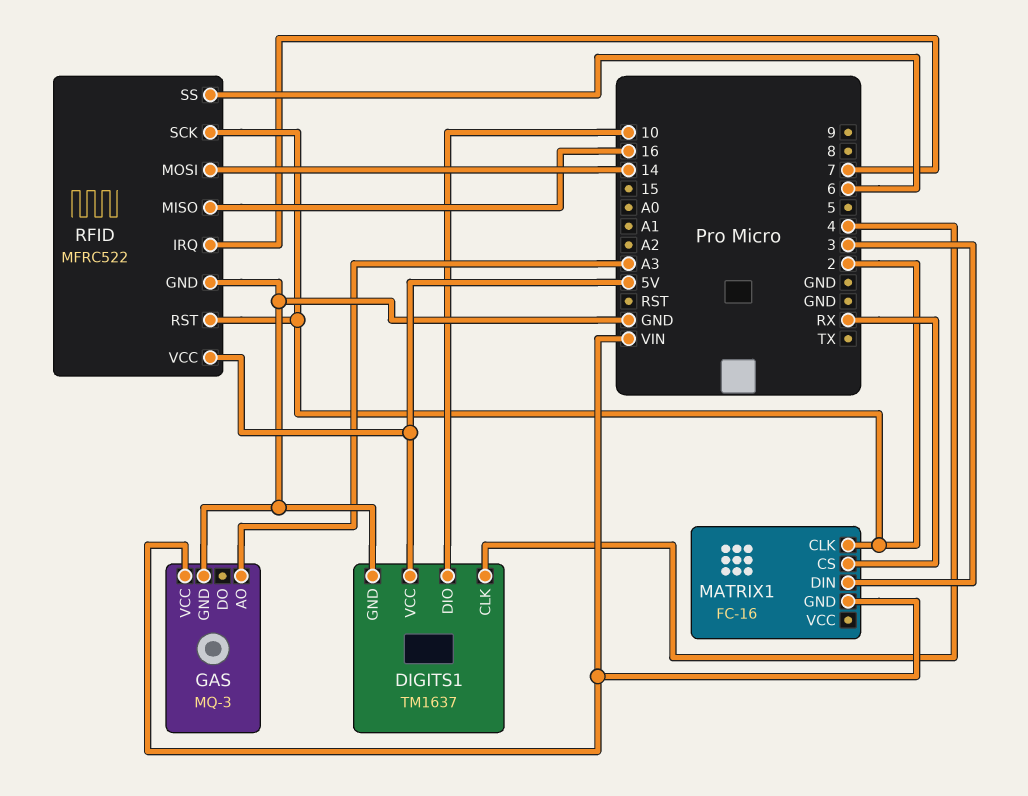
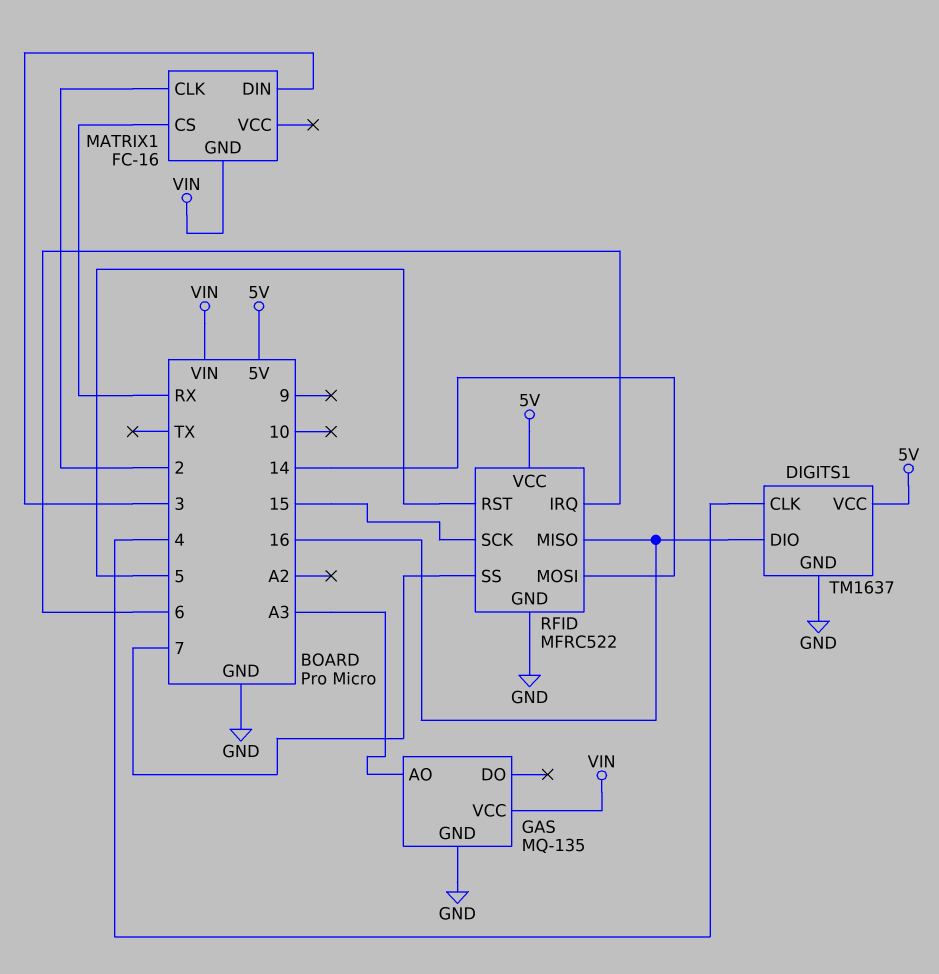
DIGITS1 pin DIO: 10 -> 16
GAS: MQ-3 -> MQ-135
RFID pin IRQ: 7 -> 6
RFID pin RST: 2 -> 5
RFID pin SCK: 2 -> 15
RFID pin SS: 6 -> 7

